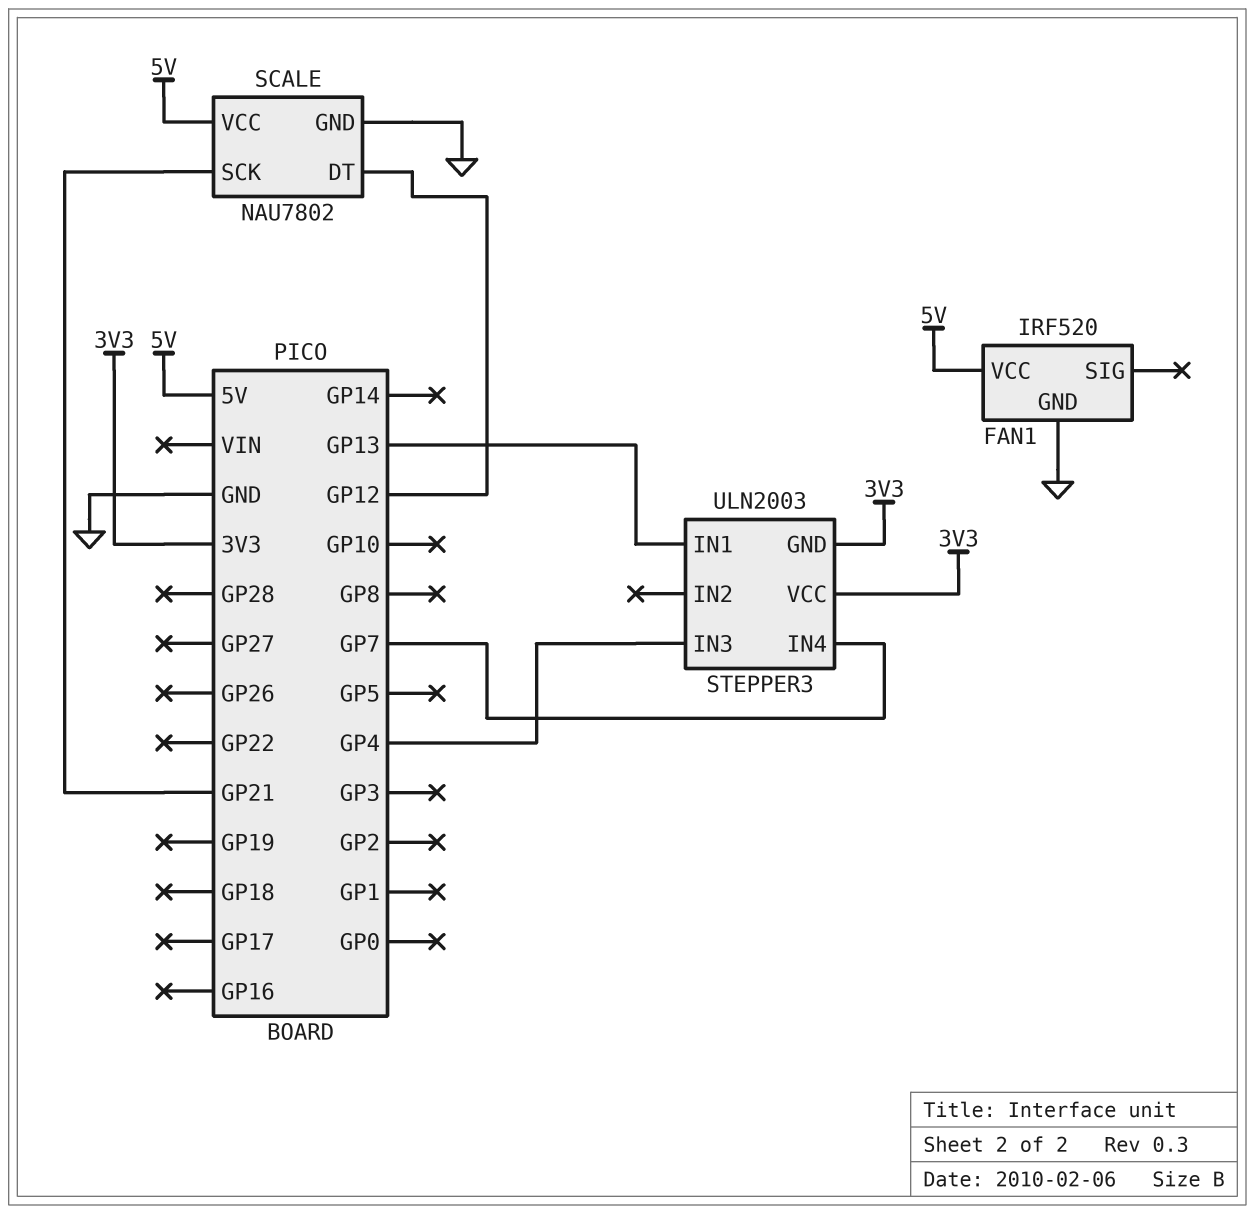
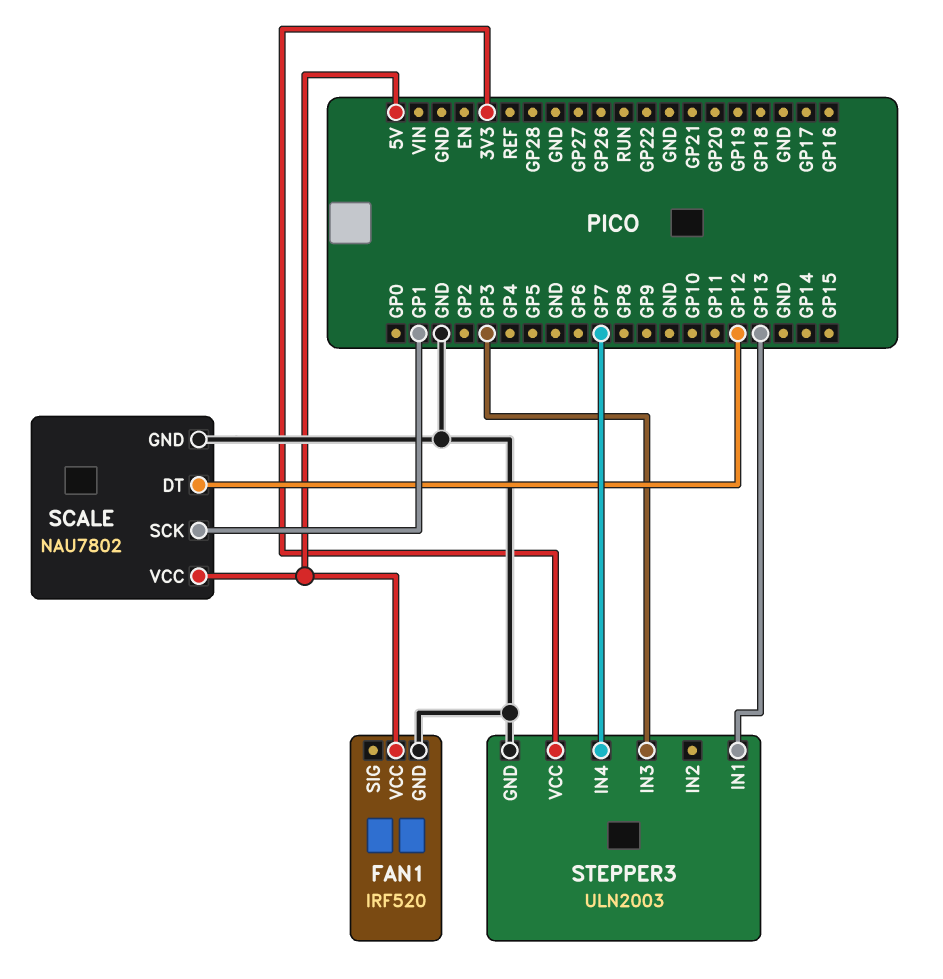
SCALE pin SCK: GP21 -> GP1
STEPPER3 pin GND: 3V3 -> GND
STEPPER3 pin IN3: GP4 -> GP3

